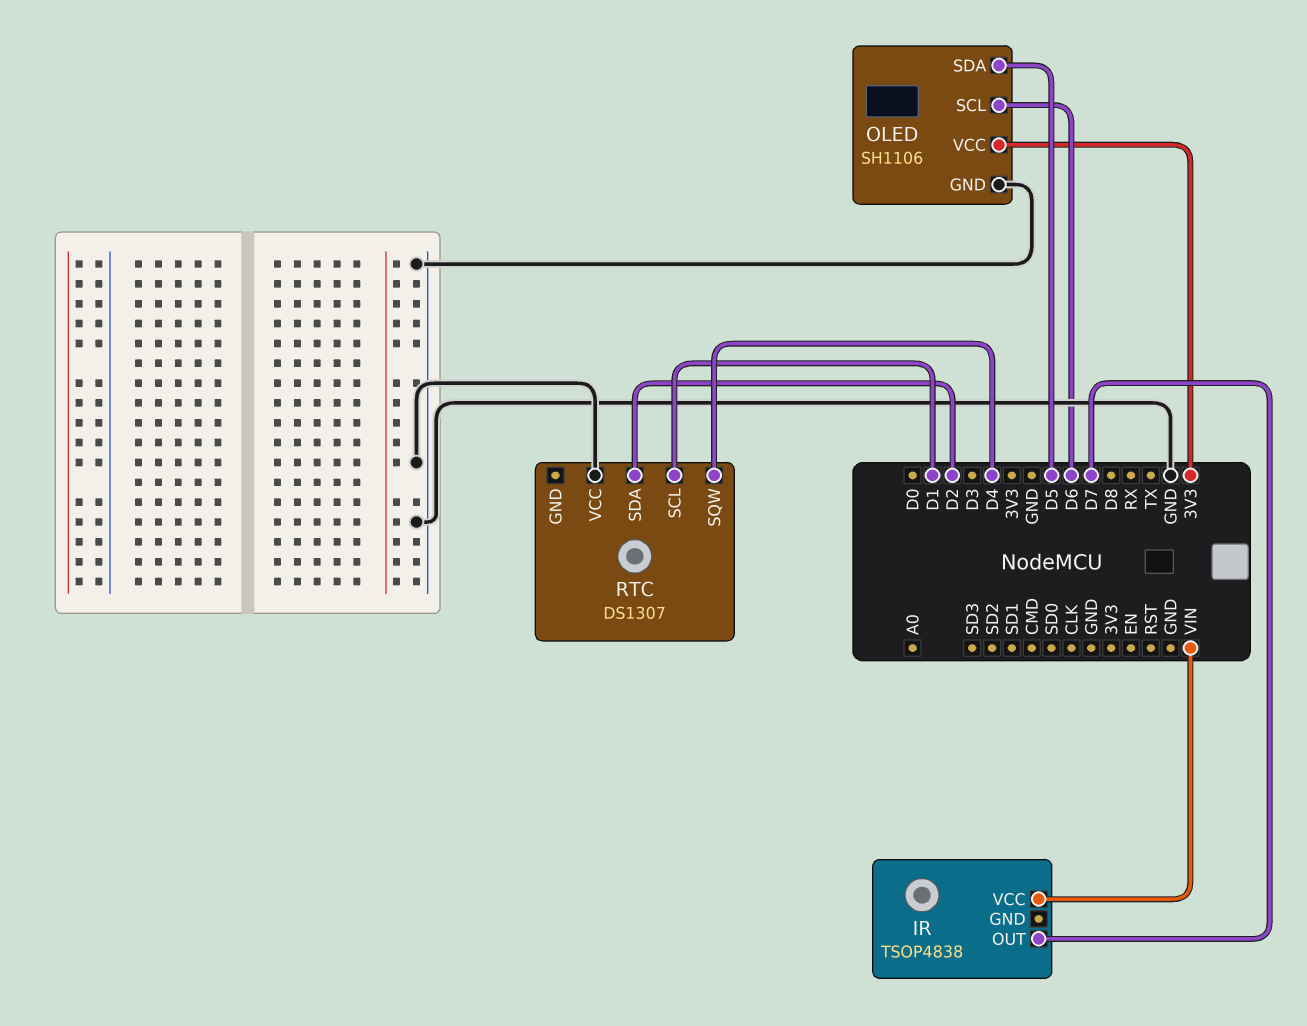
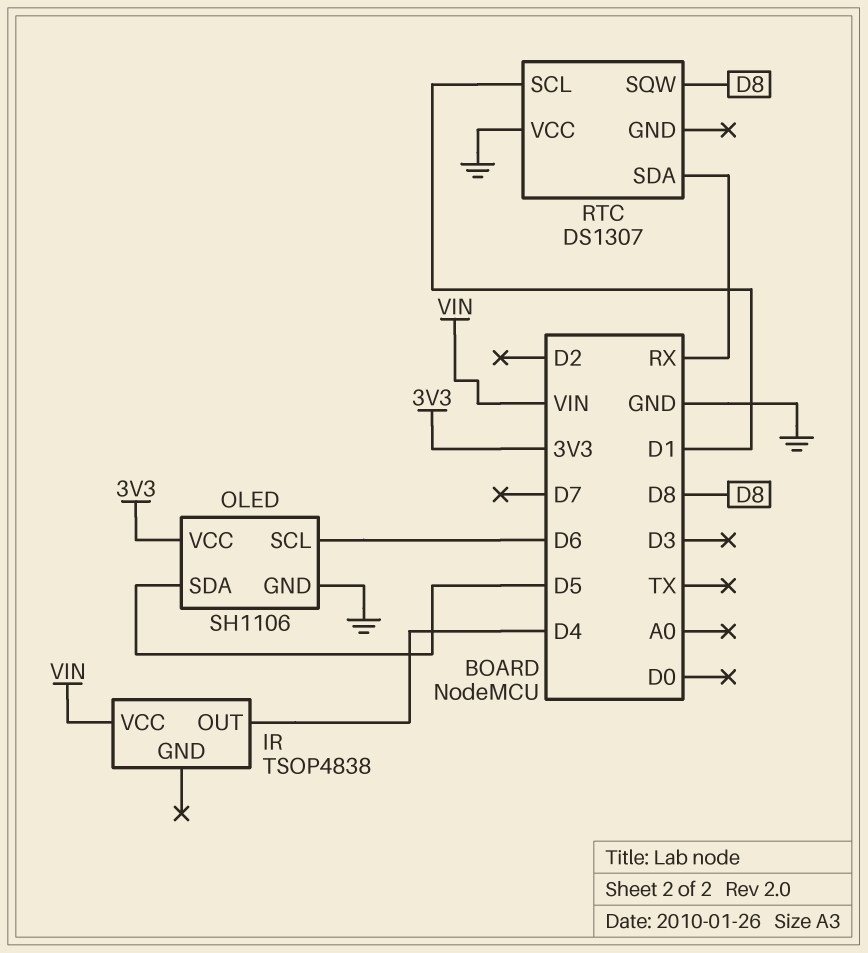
IR pin OUT: D7 -> D4
RTC pin SDA: D2 -> RX
RTC pin SQW: D4 -> D8

